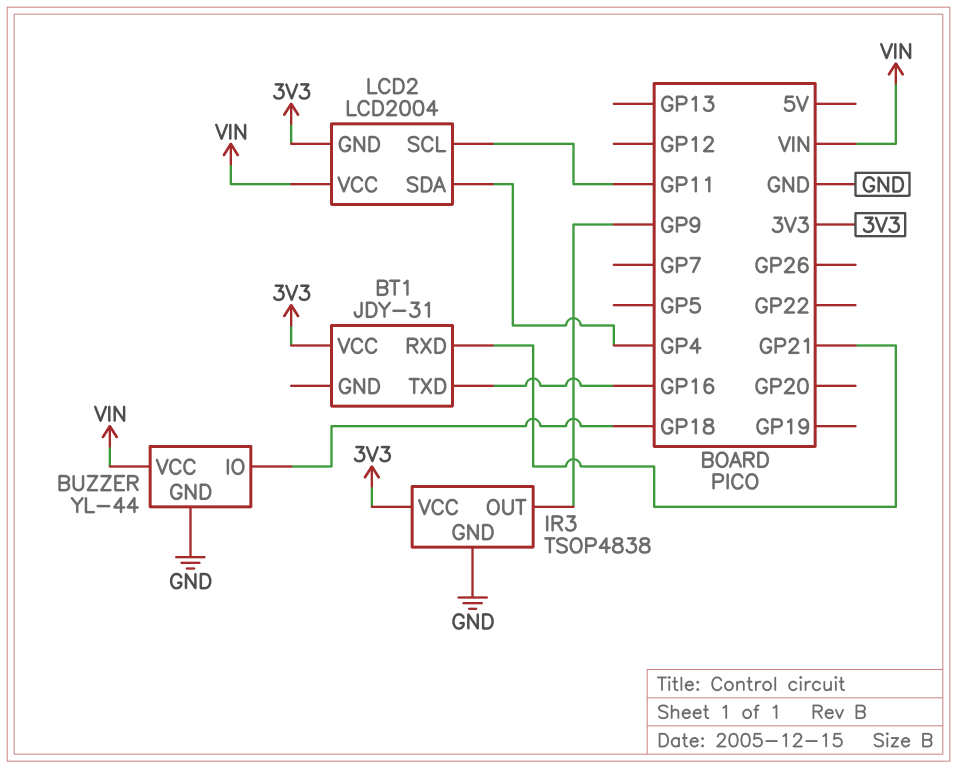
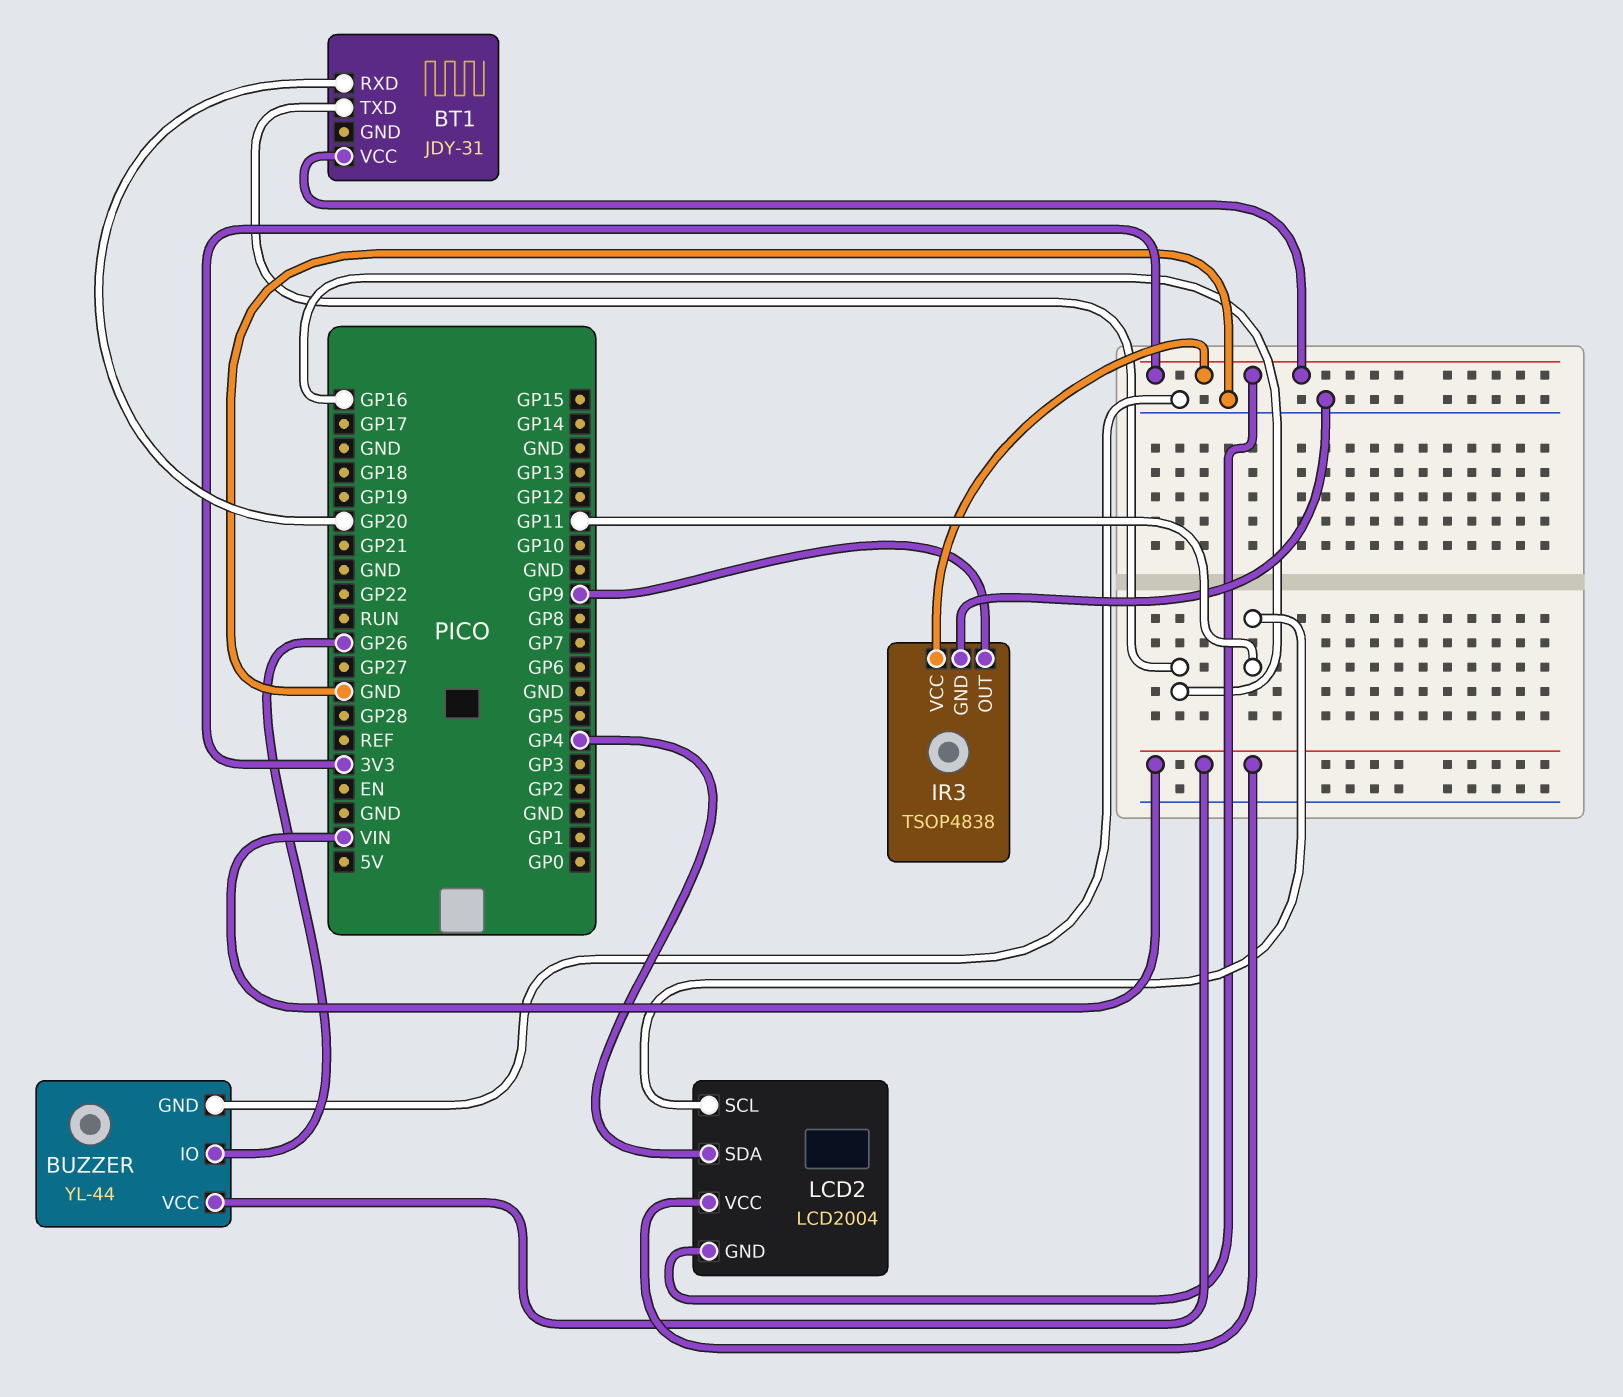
BT1 pin RXD: GP21 -> GP20
BUZZER pin IO: GP18 -> GP26

